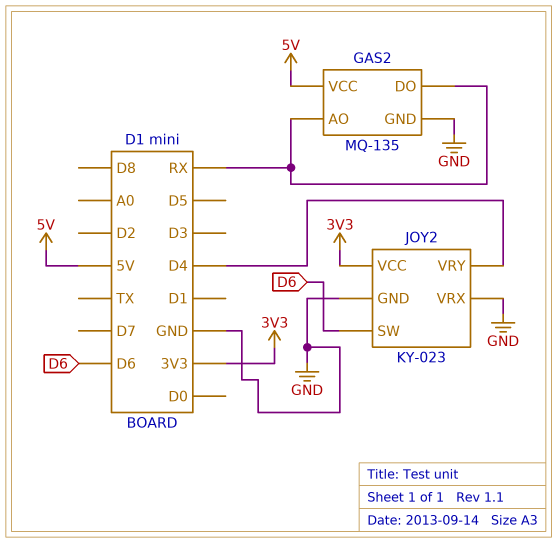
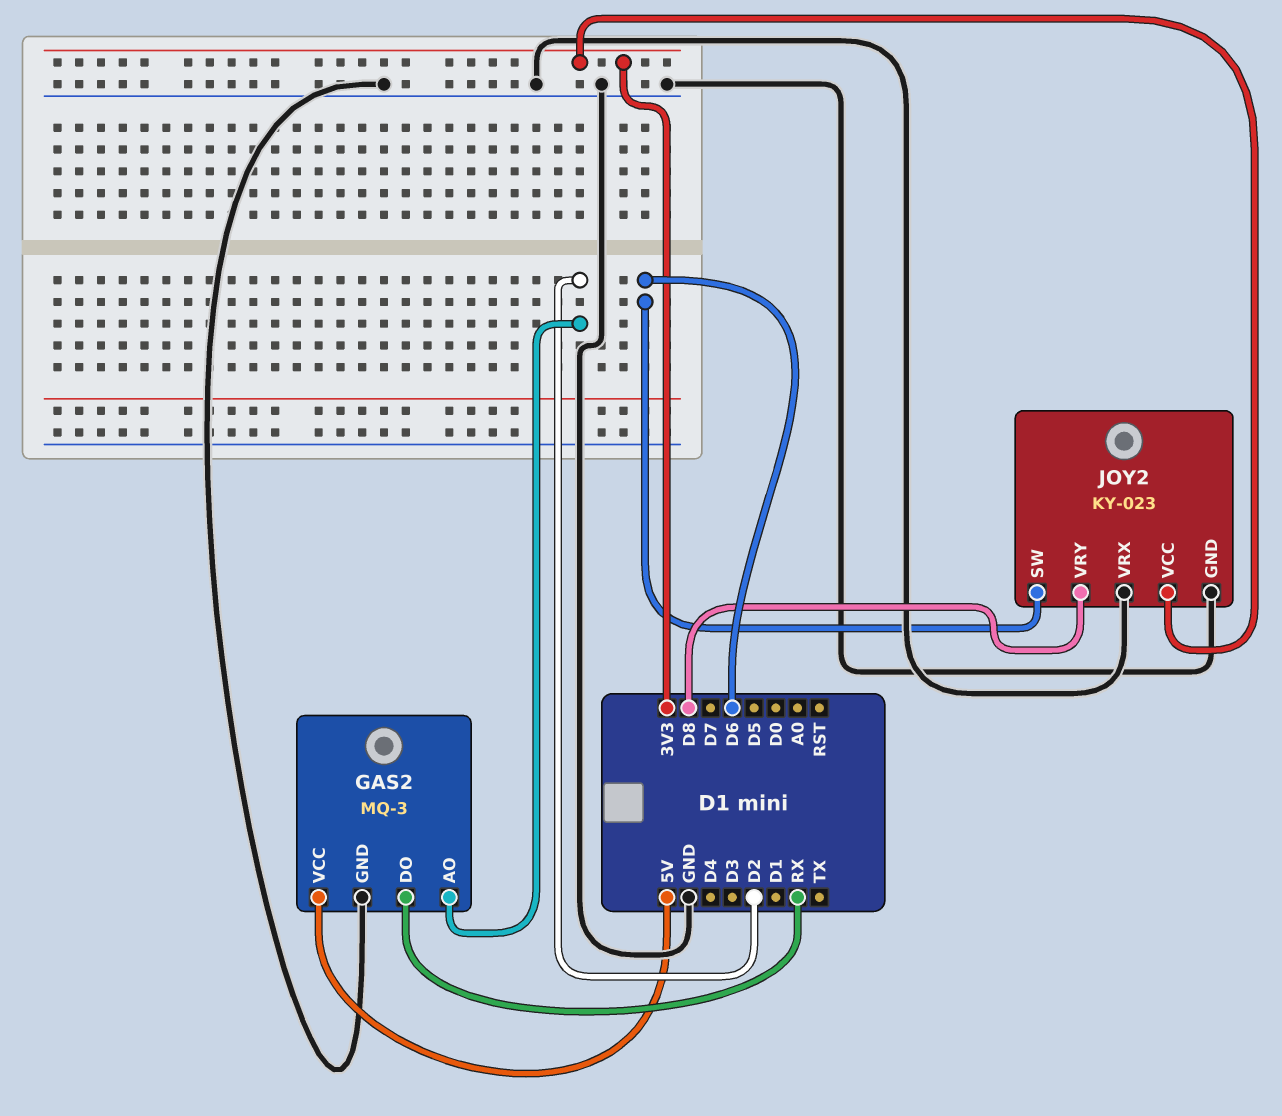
GAS2: MQ-135 -> MQ-3
GAS2 pin AO: RX -> D2
JOY2 pin VRY: D4 -> D8

